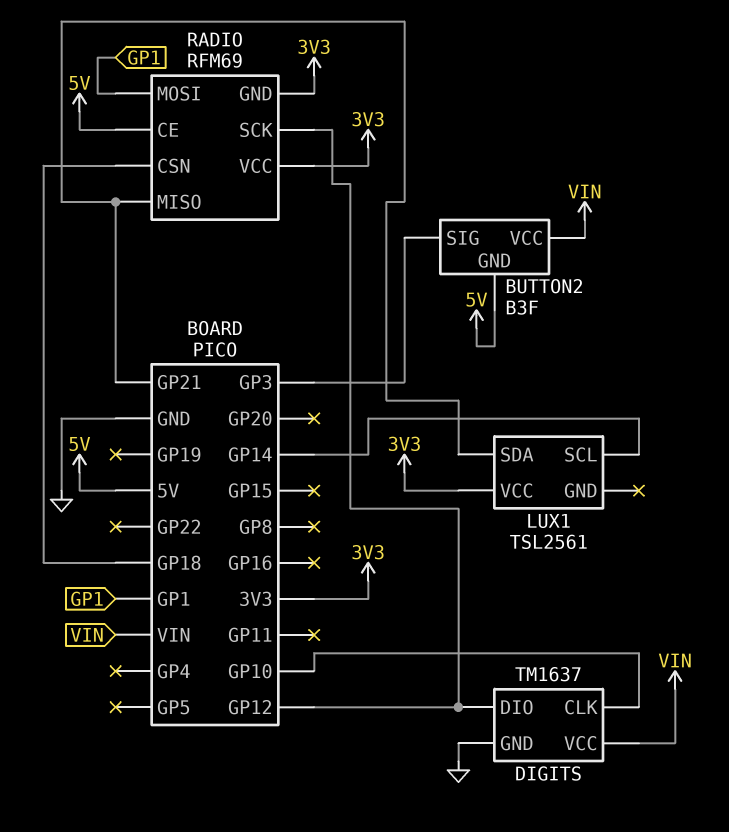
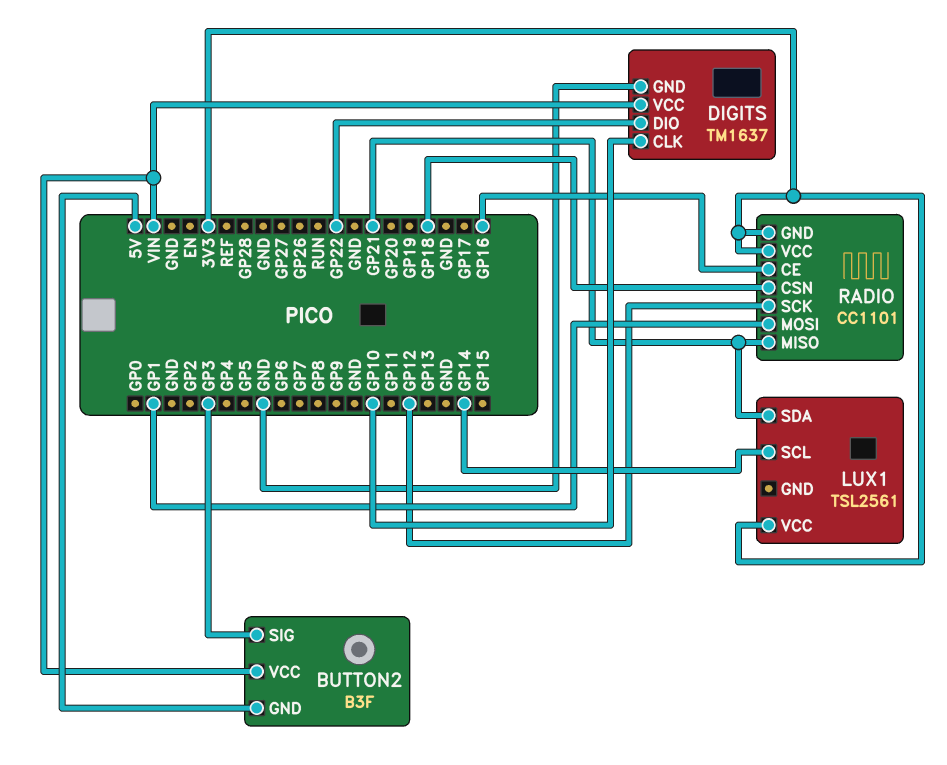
DIGITS pin DIO: GP12 -> GP22
RADIO: RFM69 -> CC1101
RADIO pin CE: 5V -> GP16

